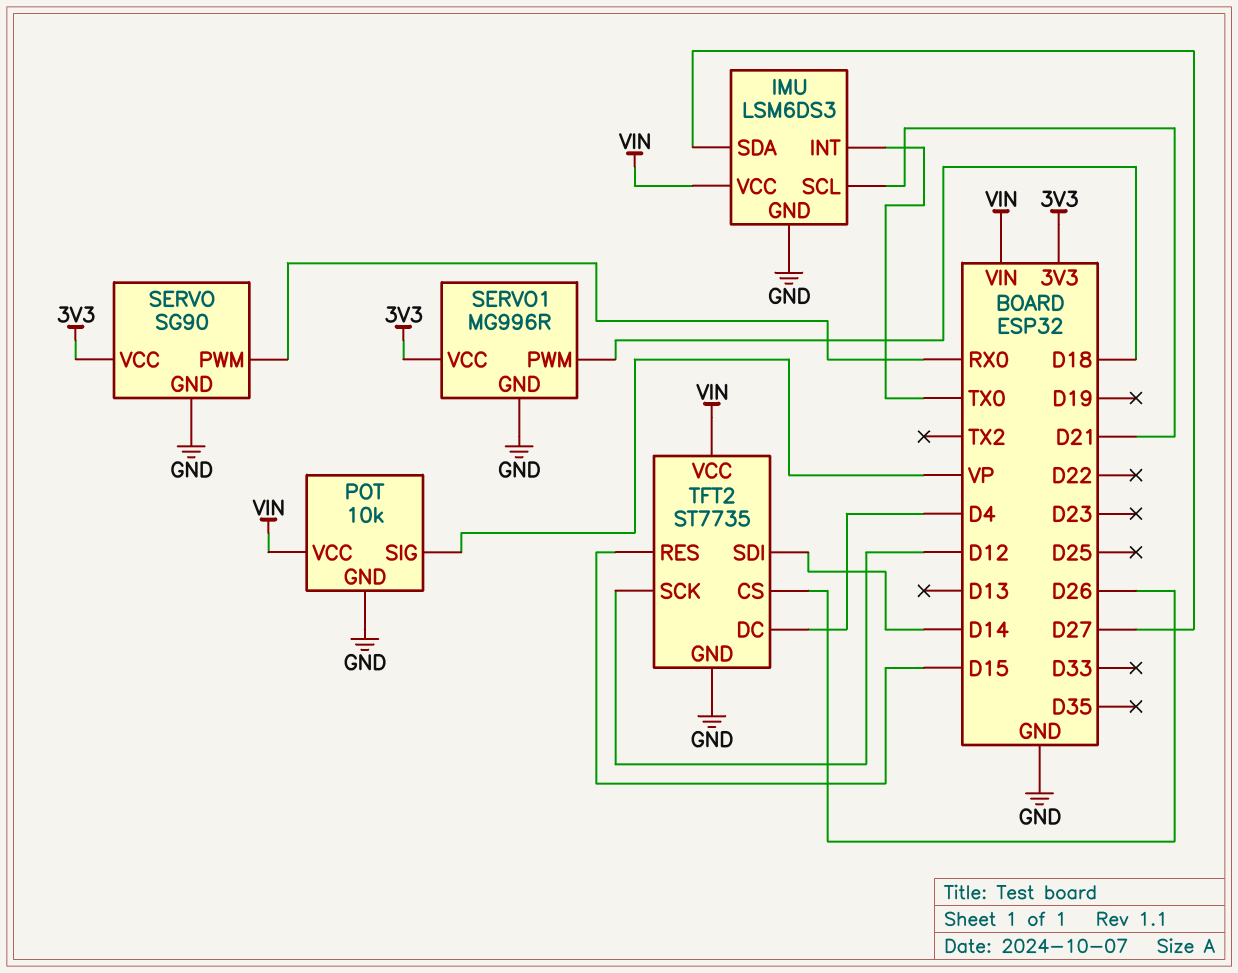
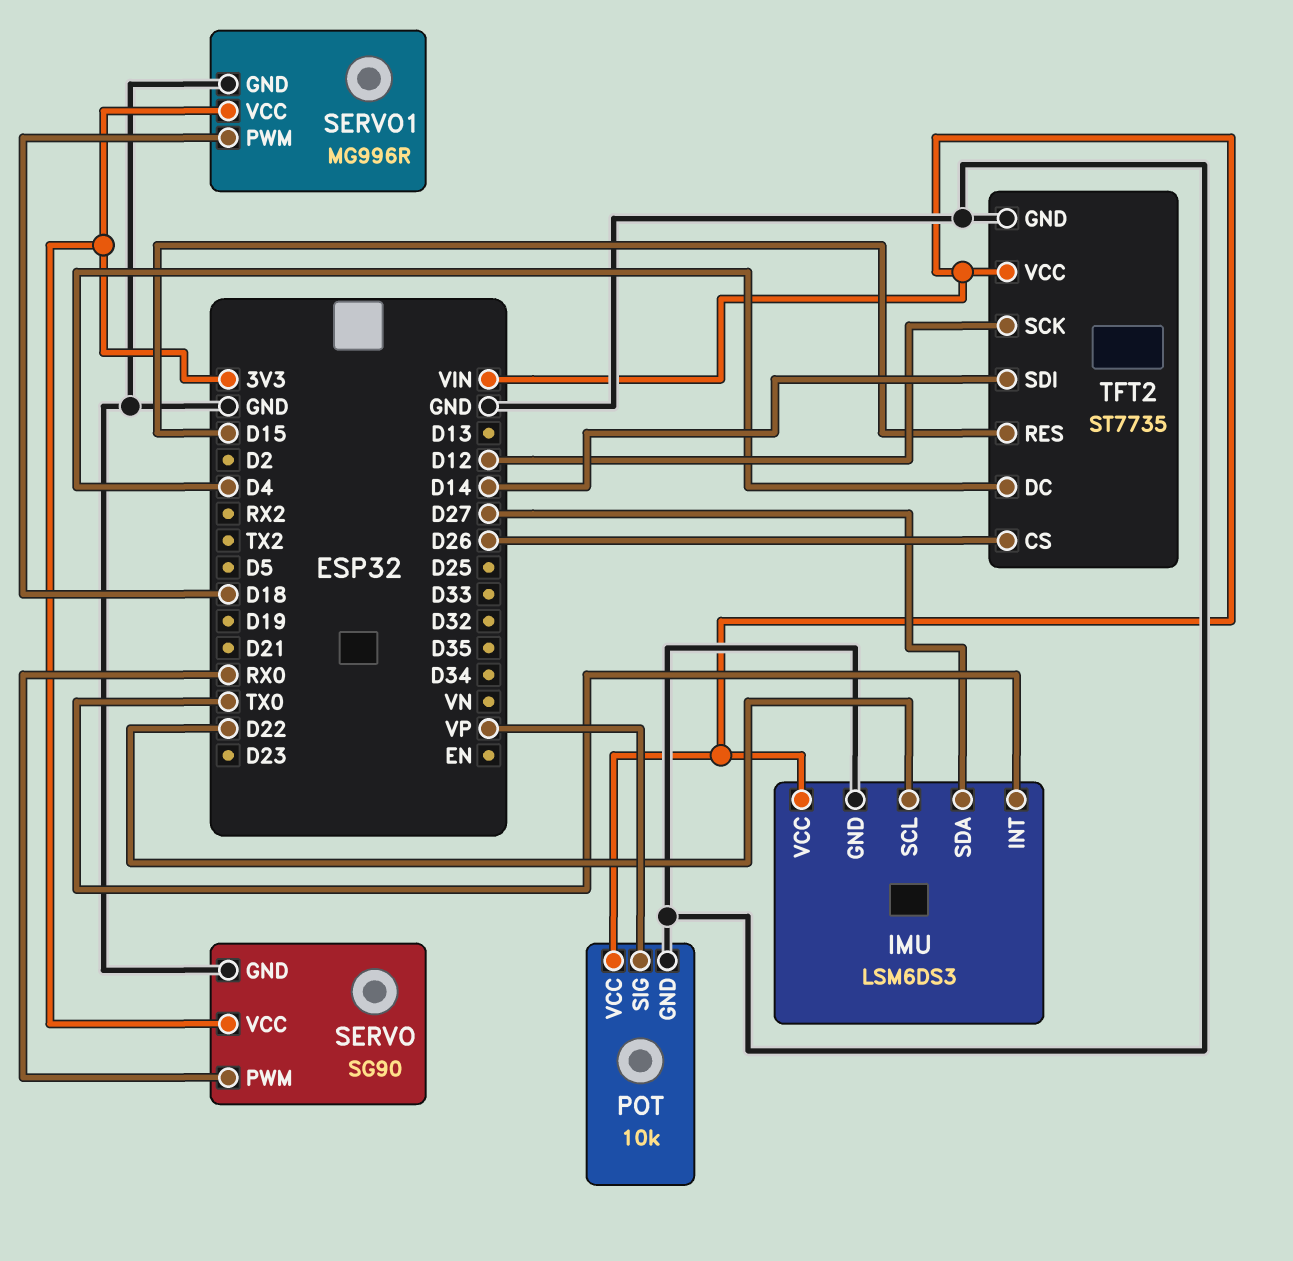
IMU pin SCL: D21 -> D22

